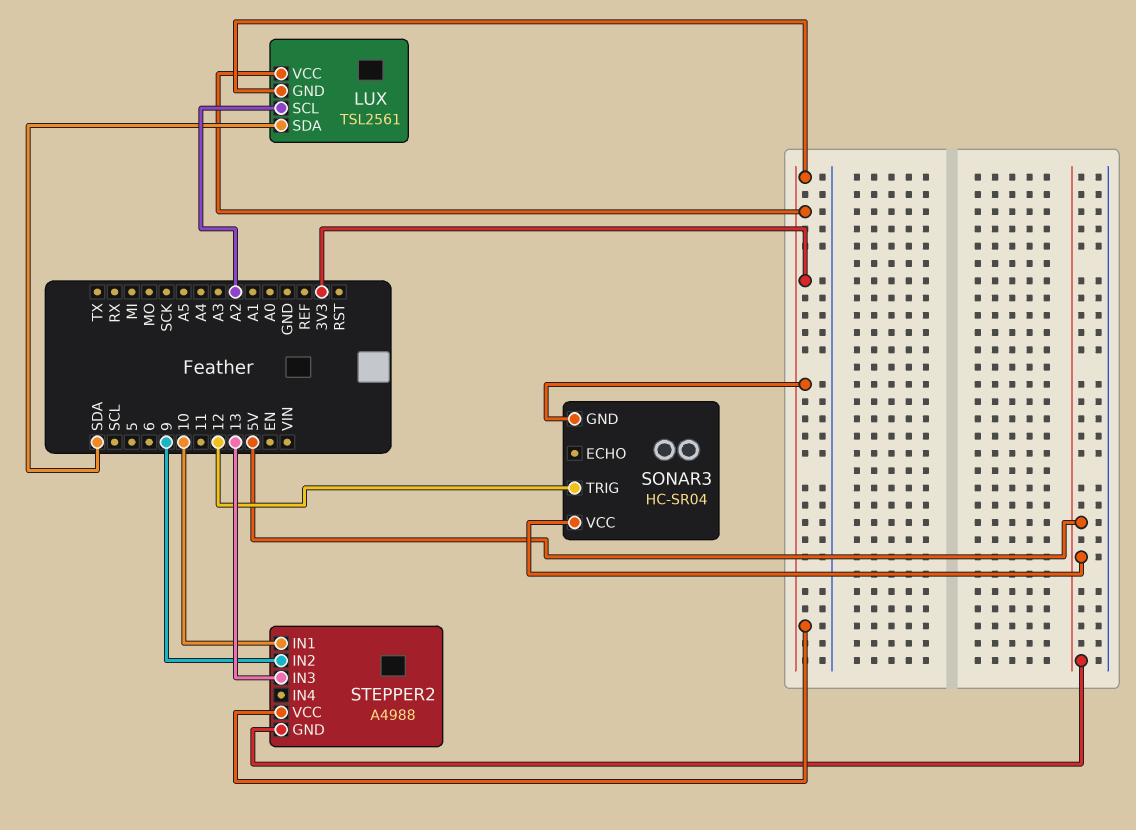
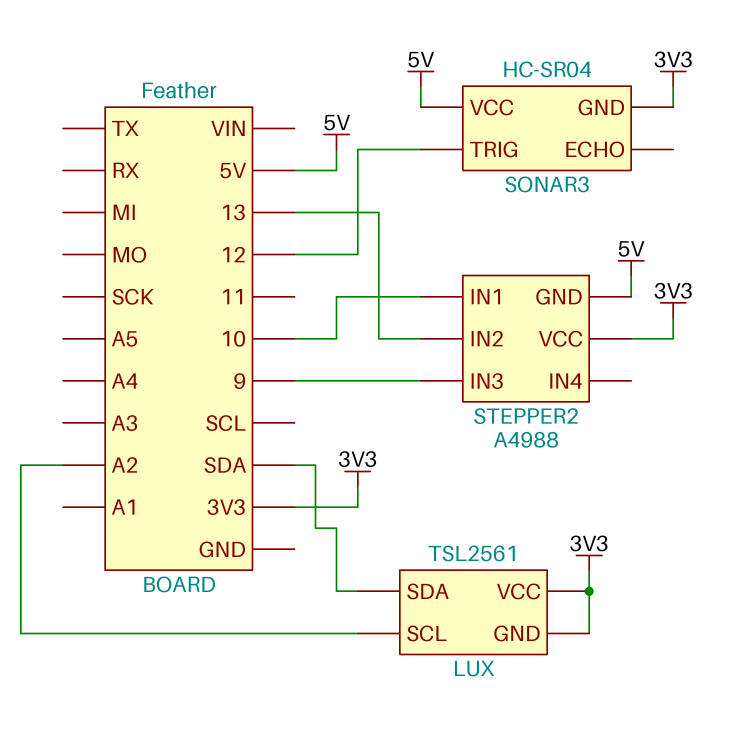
STEPPER2 pin IN2: 9 -> 13
STEPPER2 pin IN3: 13 -> 9

